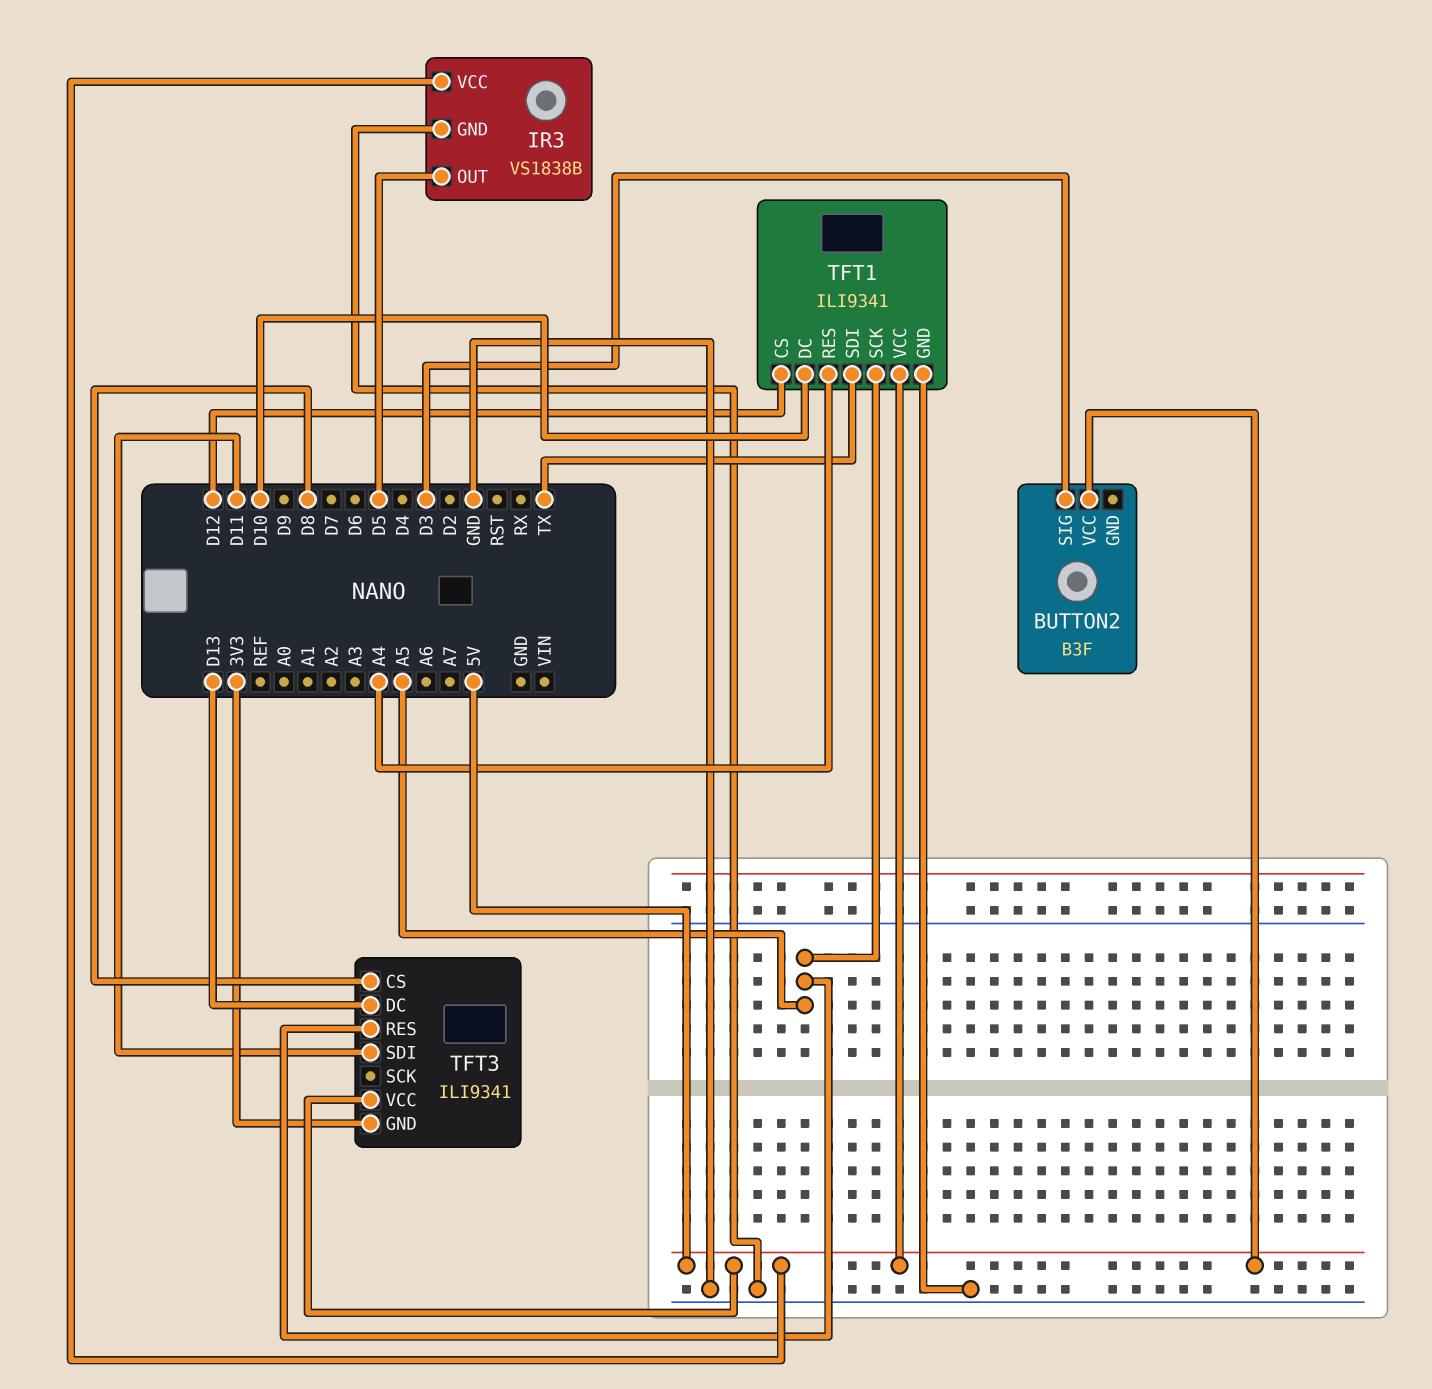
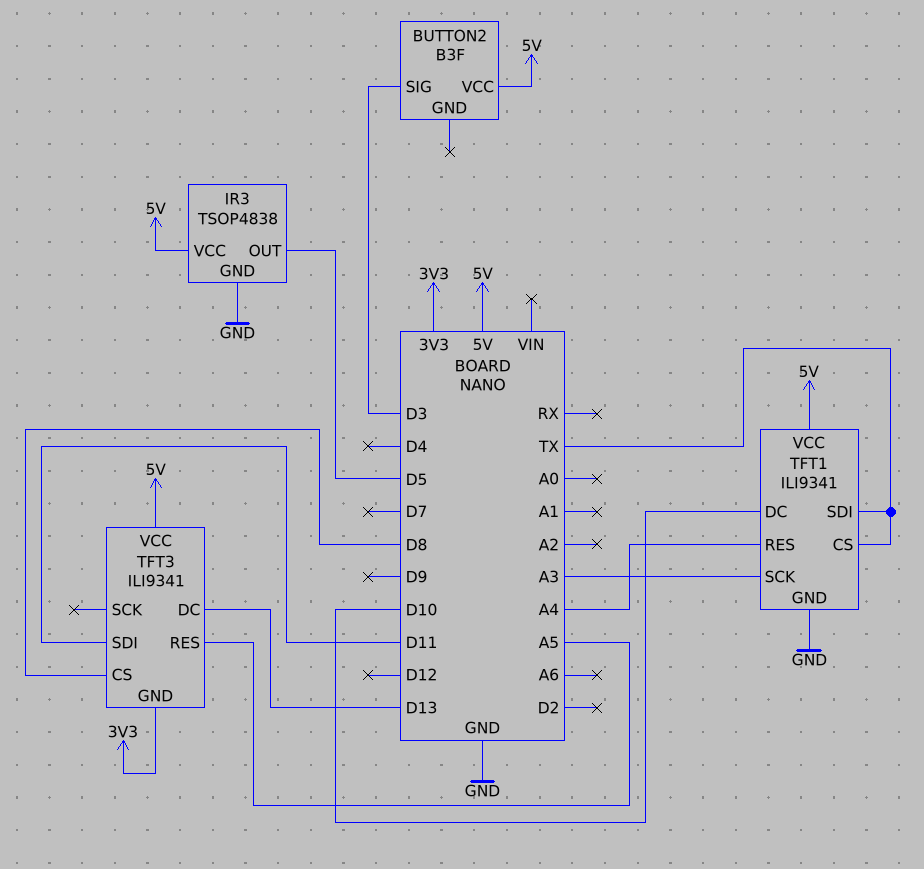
IR3: VS1838B -> TSOP4838
TFT1 pin CS: D12 -> TX
TFT1 pin SCK: A5 -> A3

